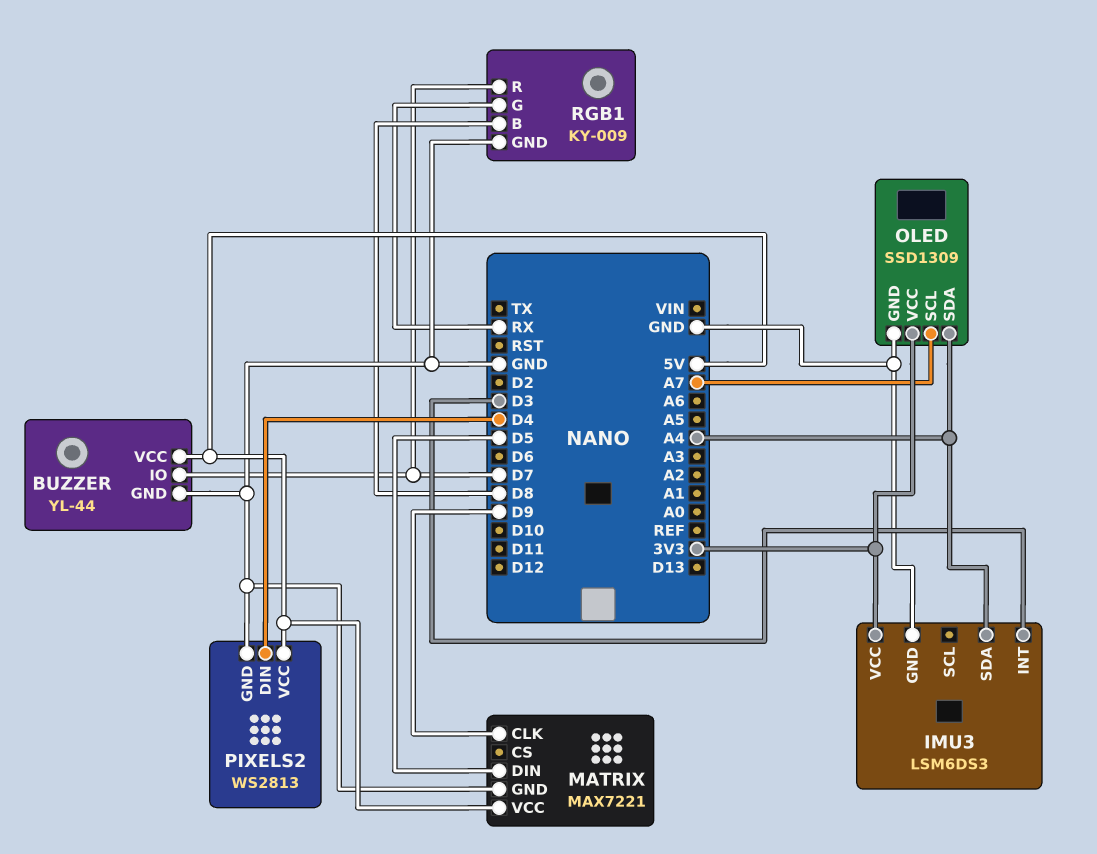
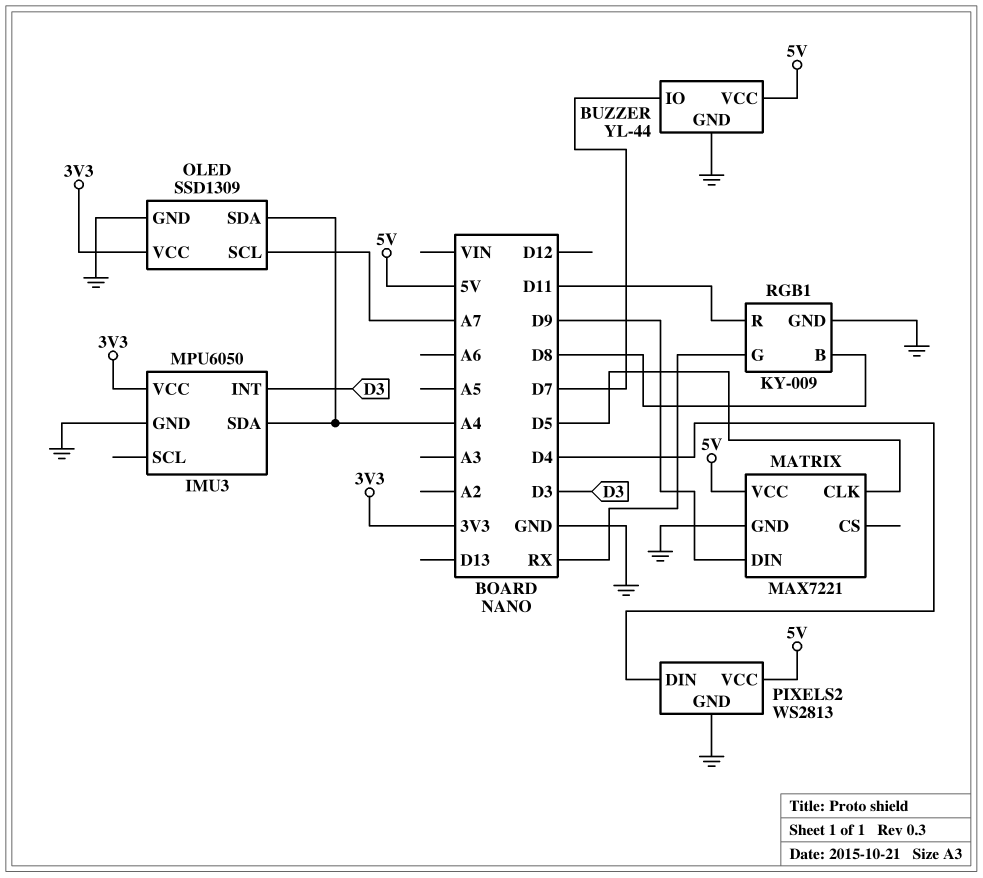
IMU3: LSM6DS3 -> MPU6050
MATRIX pin CLK: D9 -> D5
MATRIX pin DIN: D5 -> D9
RGB1 pin R: D7 -> D11

